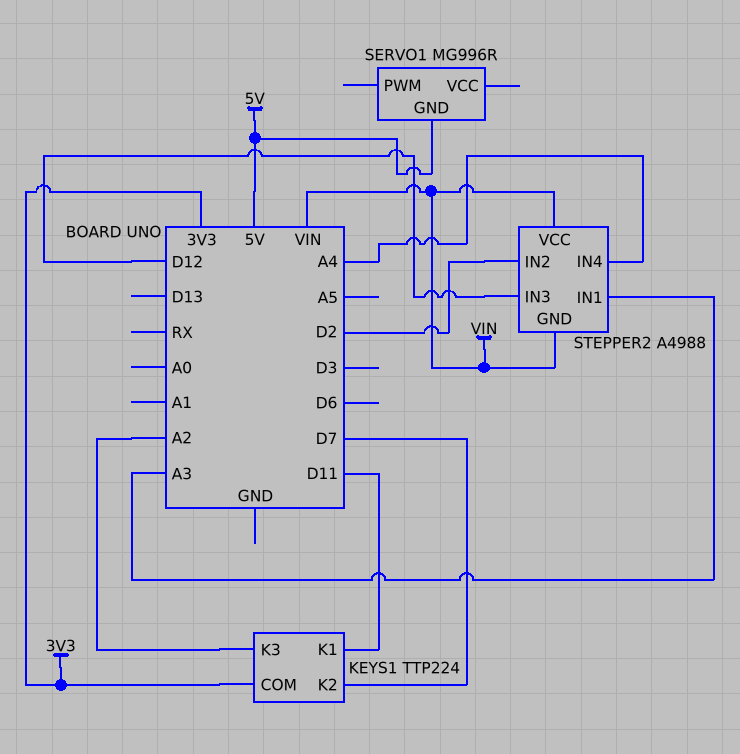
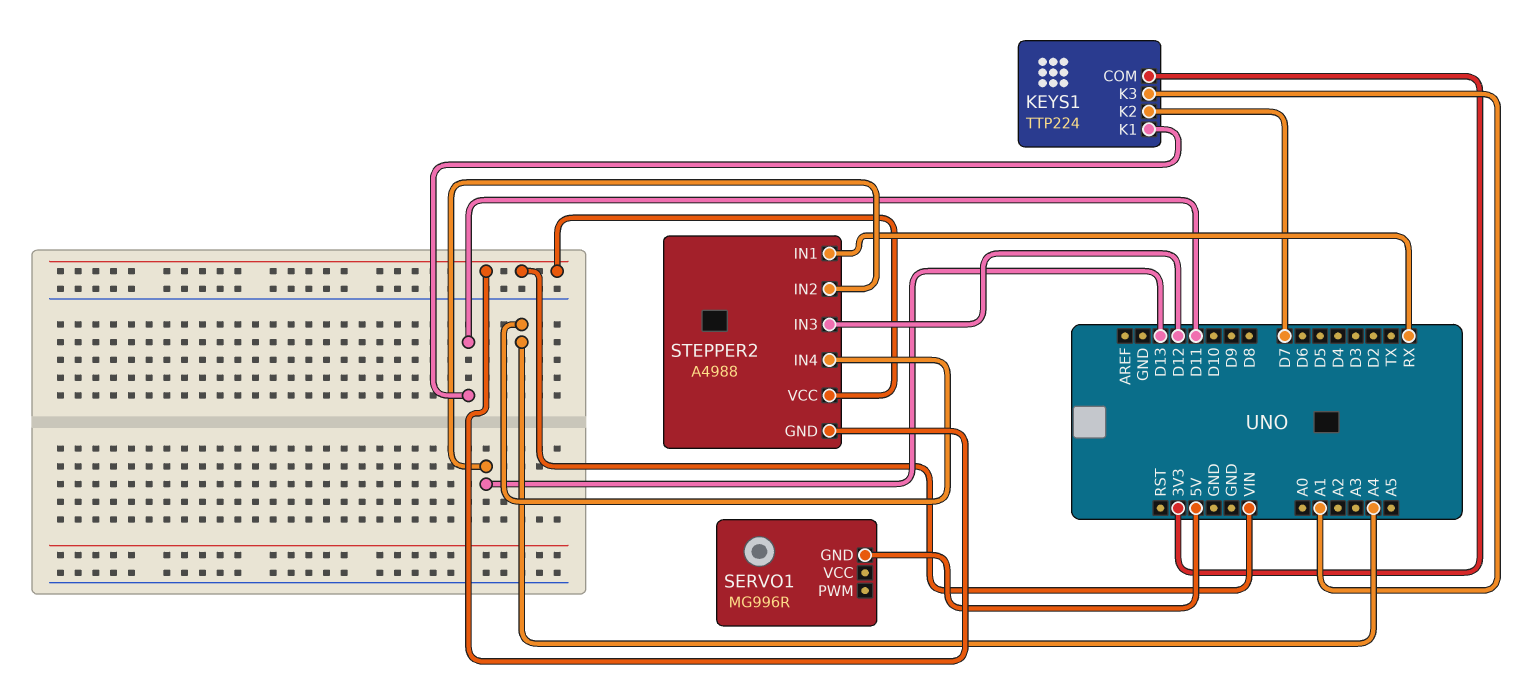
KEYS1 pin K3: A2 -> A1
STEPPER2 pin IN1: A3 -> RX
STEPPER2 pin IN2: D2 -> D13

